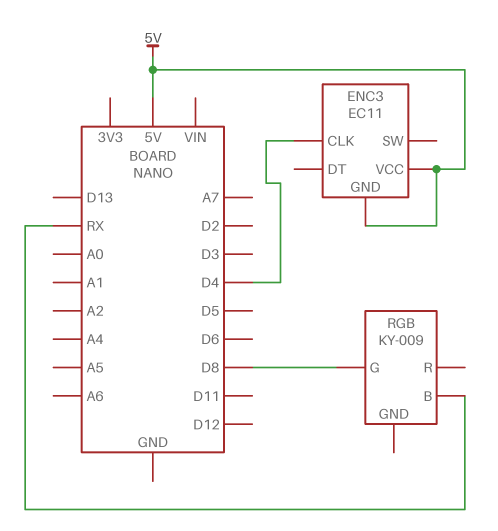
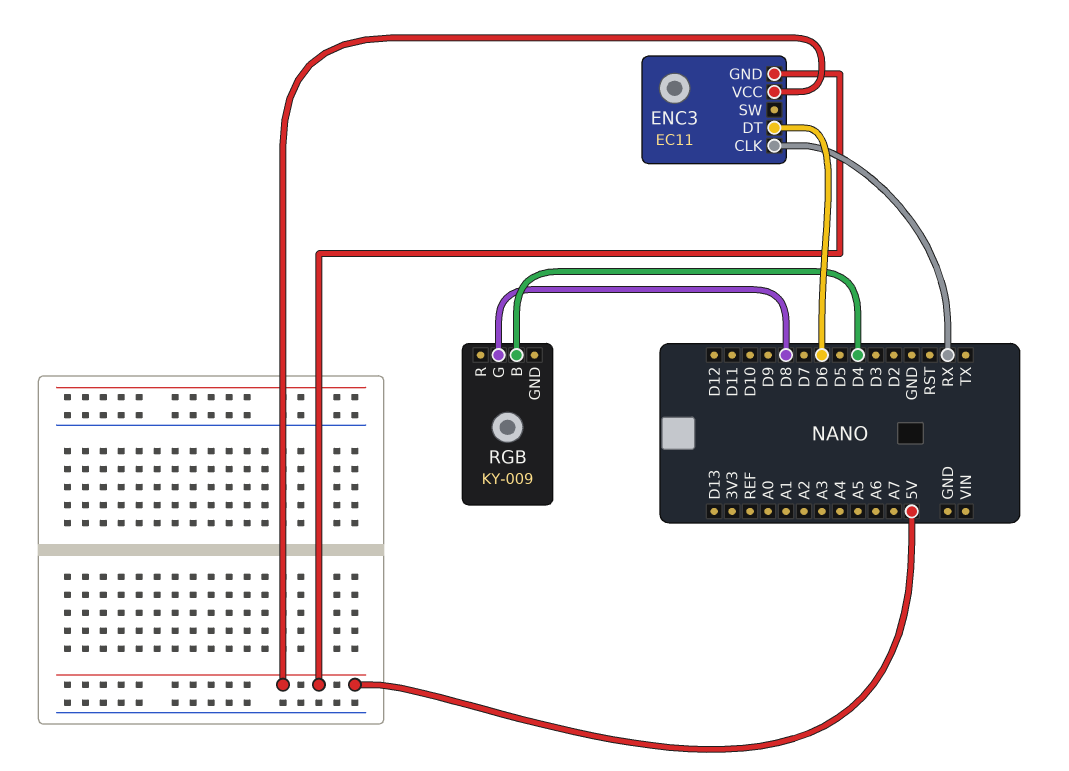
ENC3 pin CLK: D4 -> RX
ENC3 pin DT: none -> D6
RGB pin B: RX -> D4

